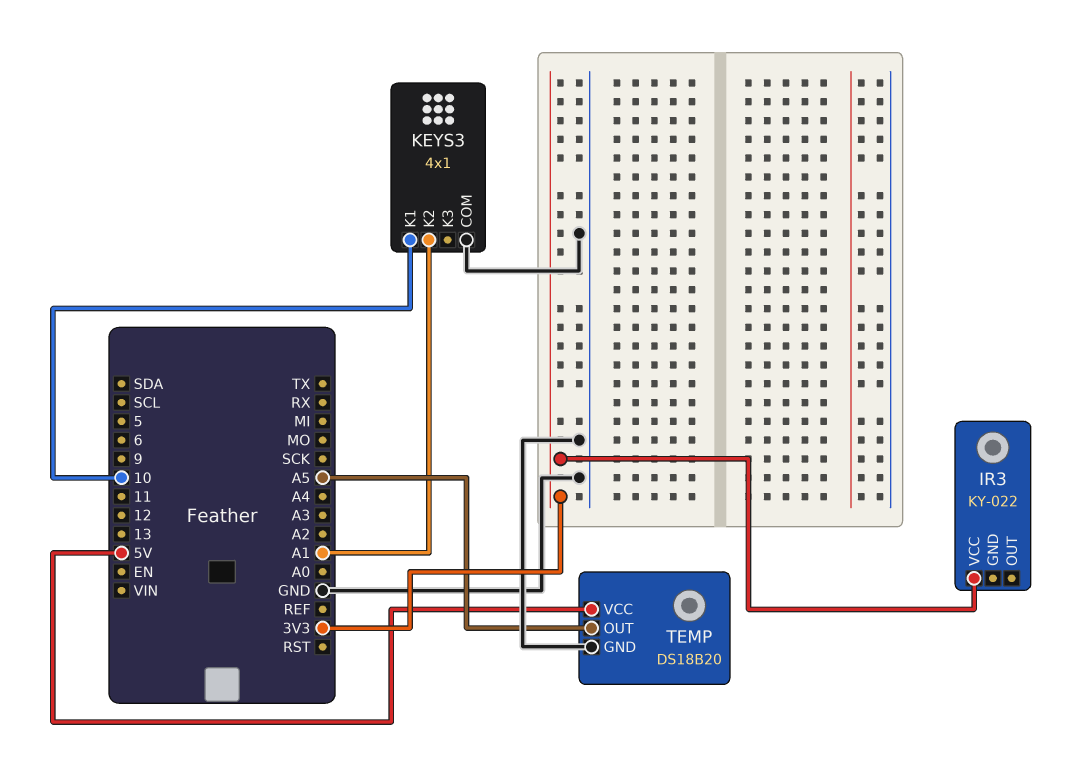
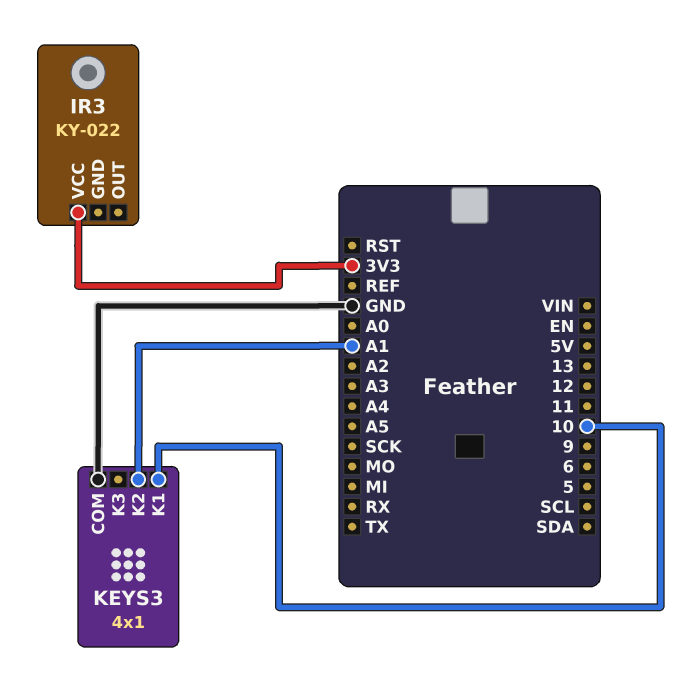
TEMP: DS18B20 -> none
TEMP pin GND: GND -> none
TEMP pin OUT: A5 -> none
TEMP pin VCC: 5V -> none

